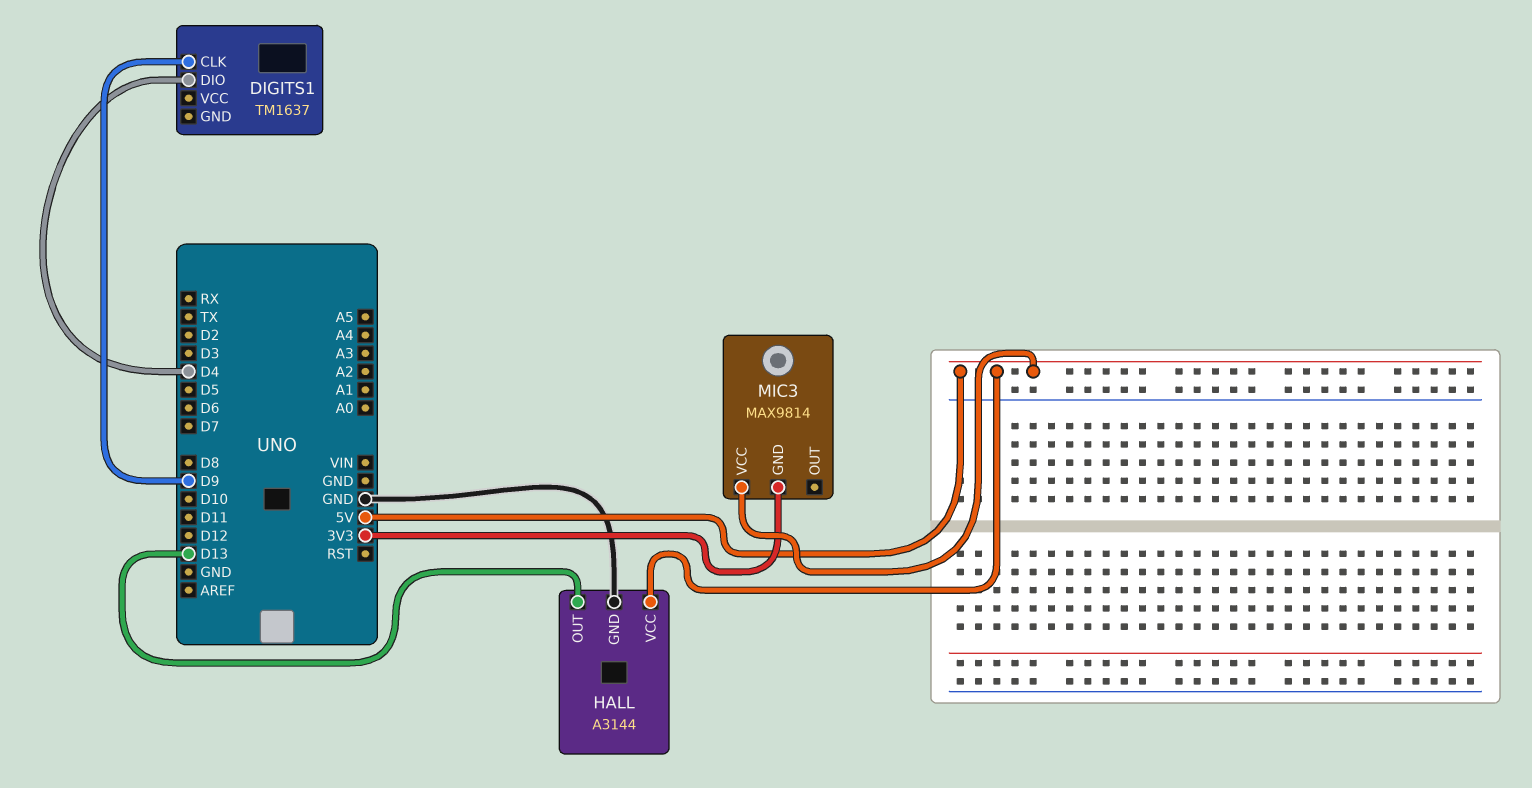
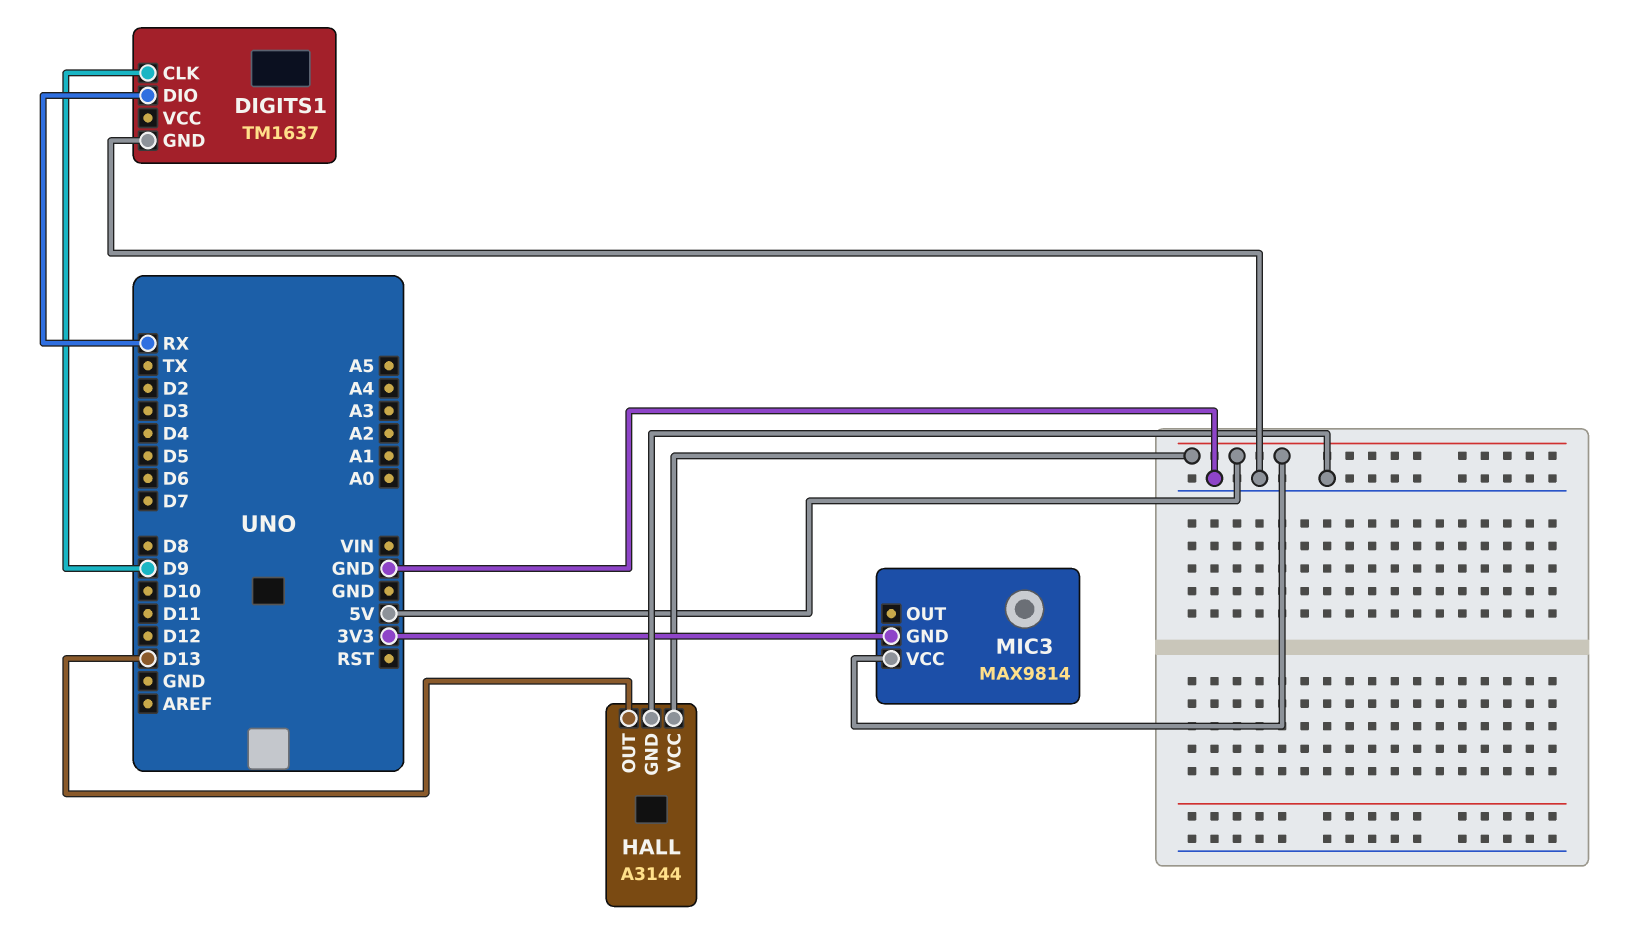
DIGITS1 pin DIO: D4 -> RX
DIGITS1 pin GND: none -> GND

